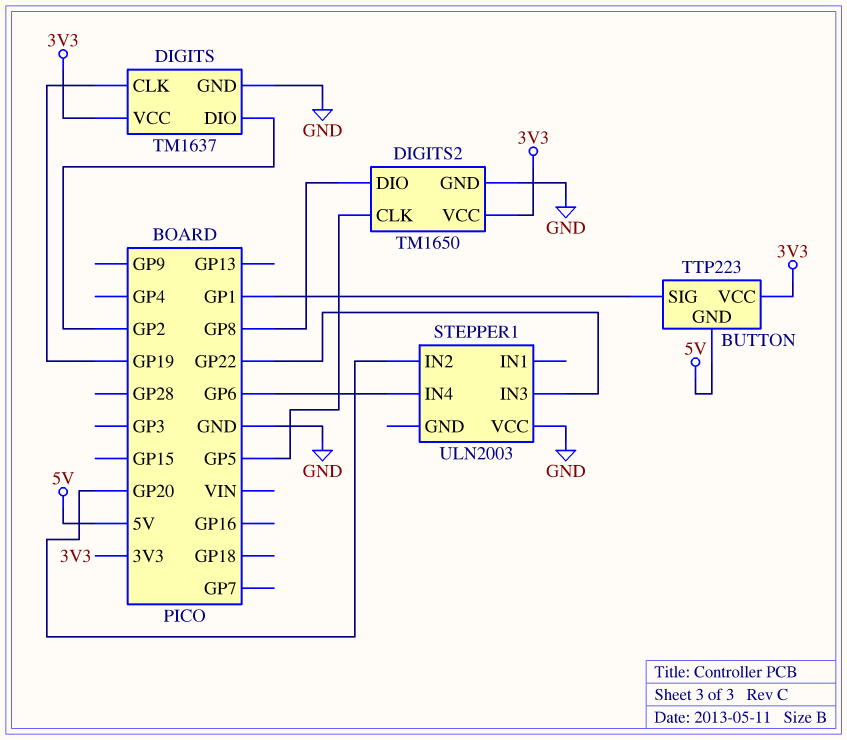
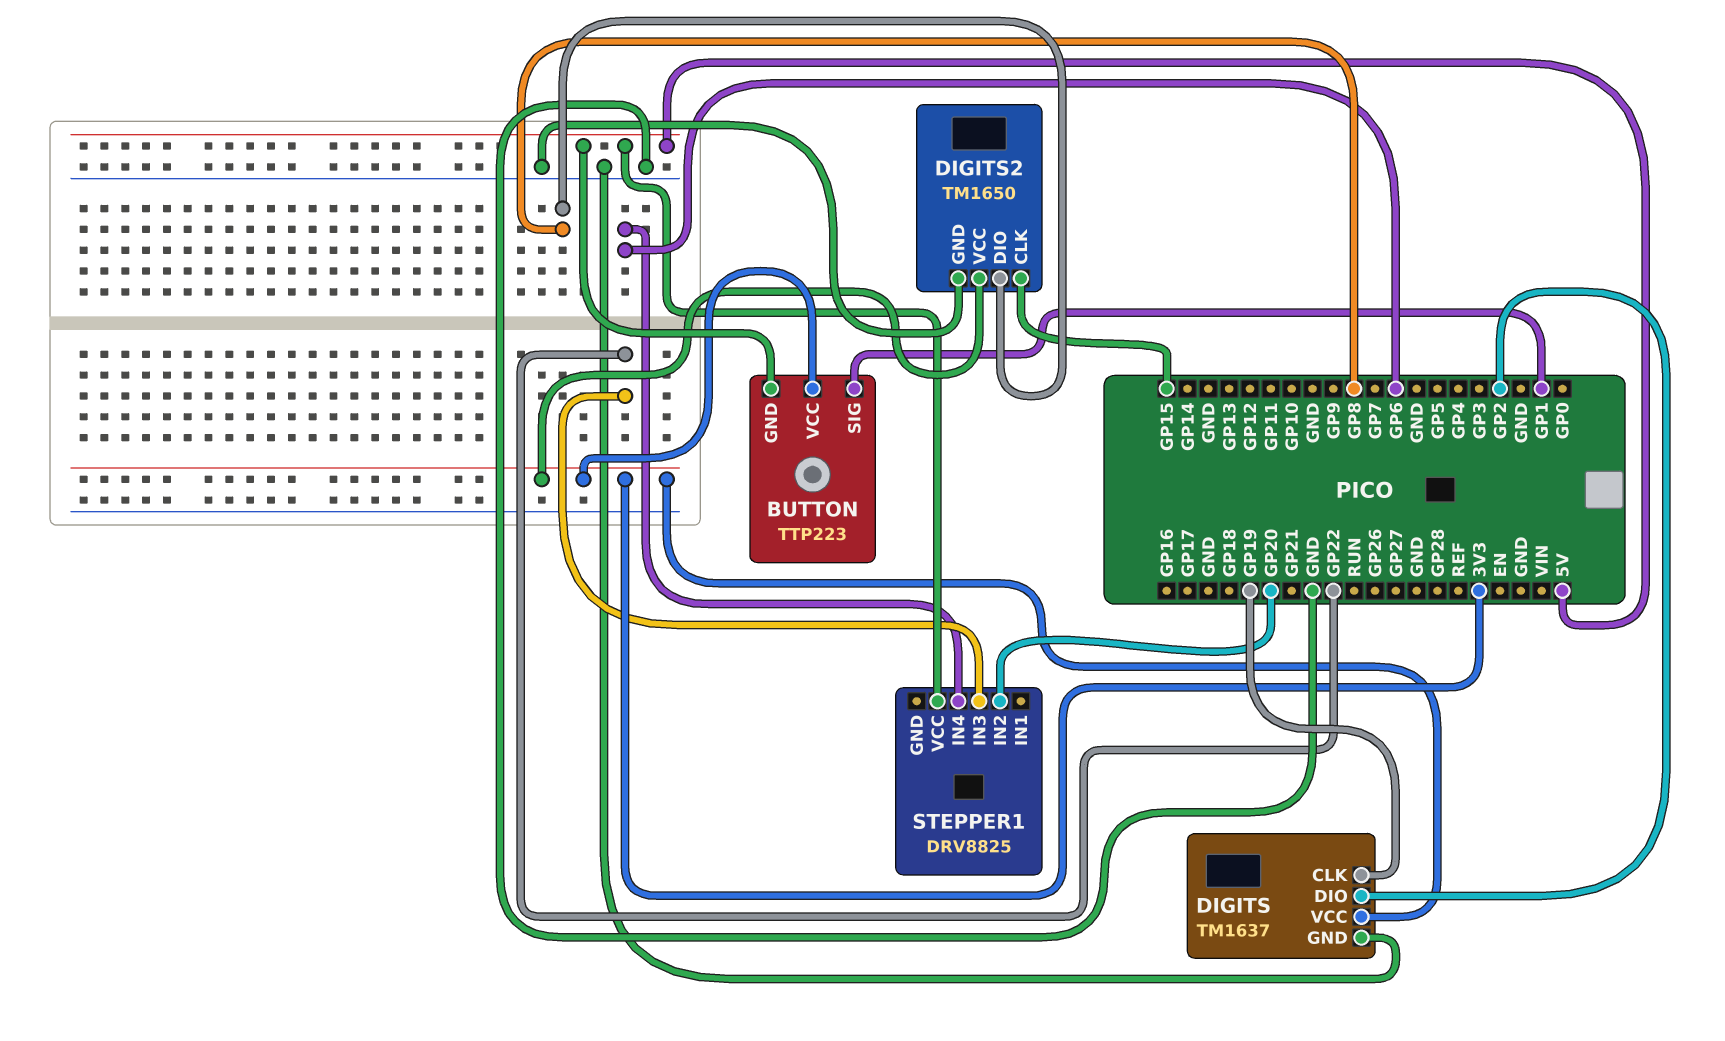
DIGITS2 pin CLK: GP5 -> GP15
STEPPER1: ULN2003 -> DRV8825
STEPPER1 pin VCC: GND -> 5V

